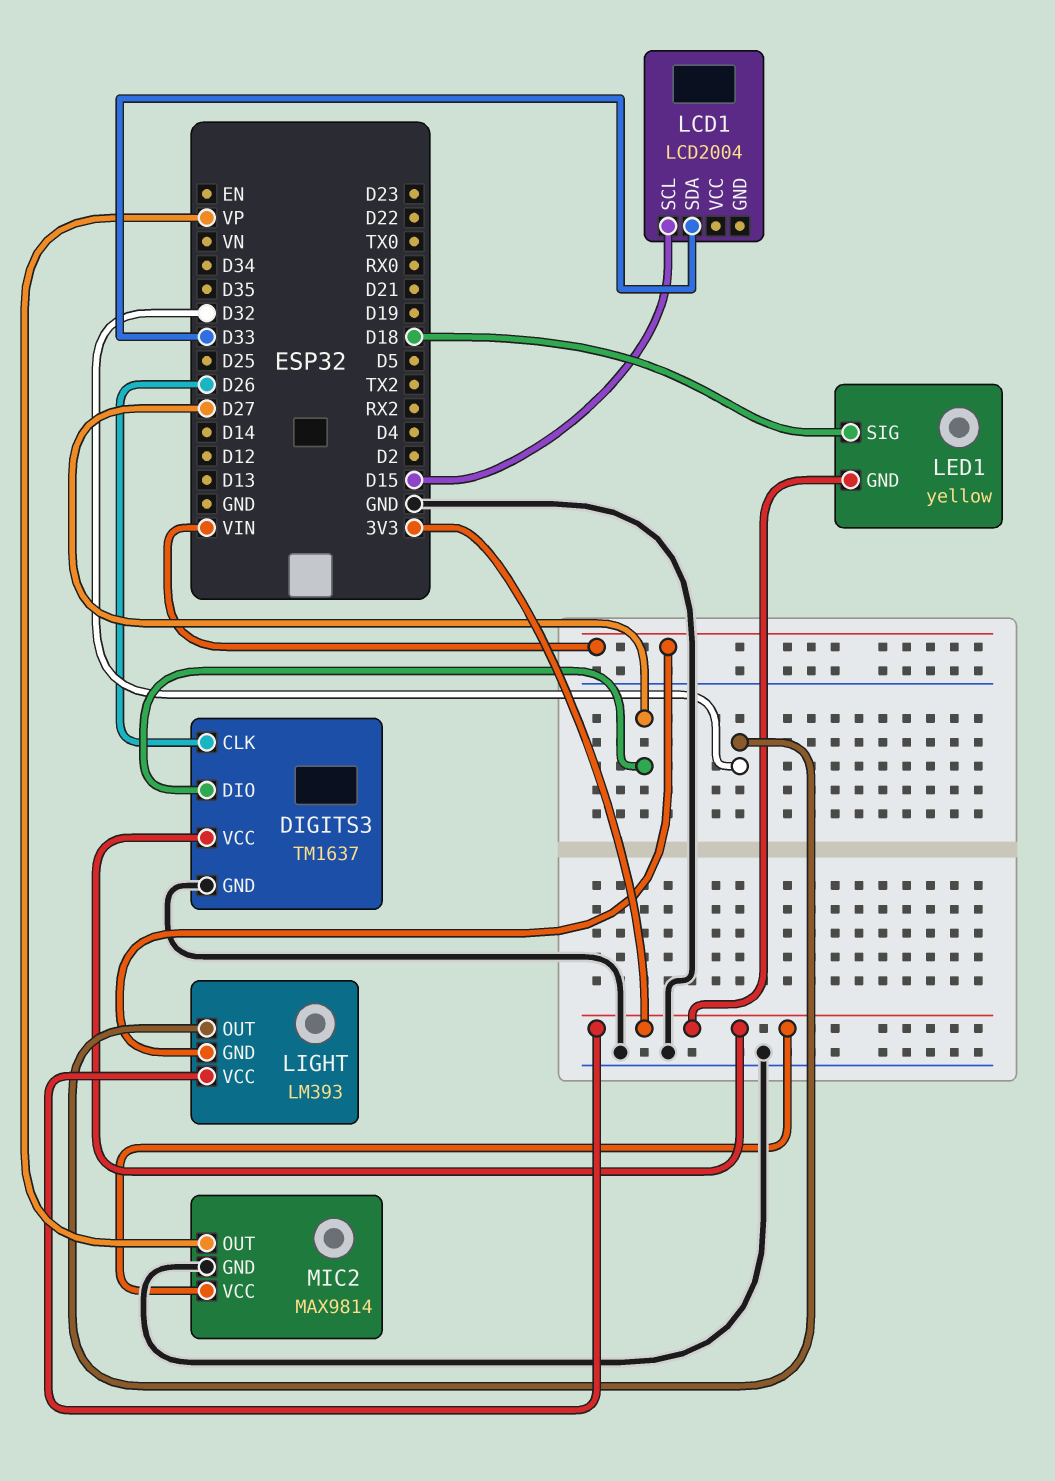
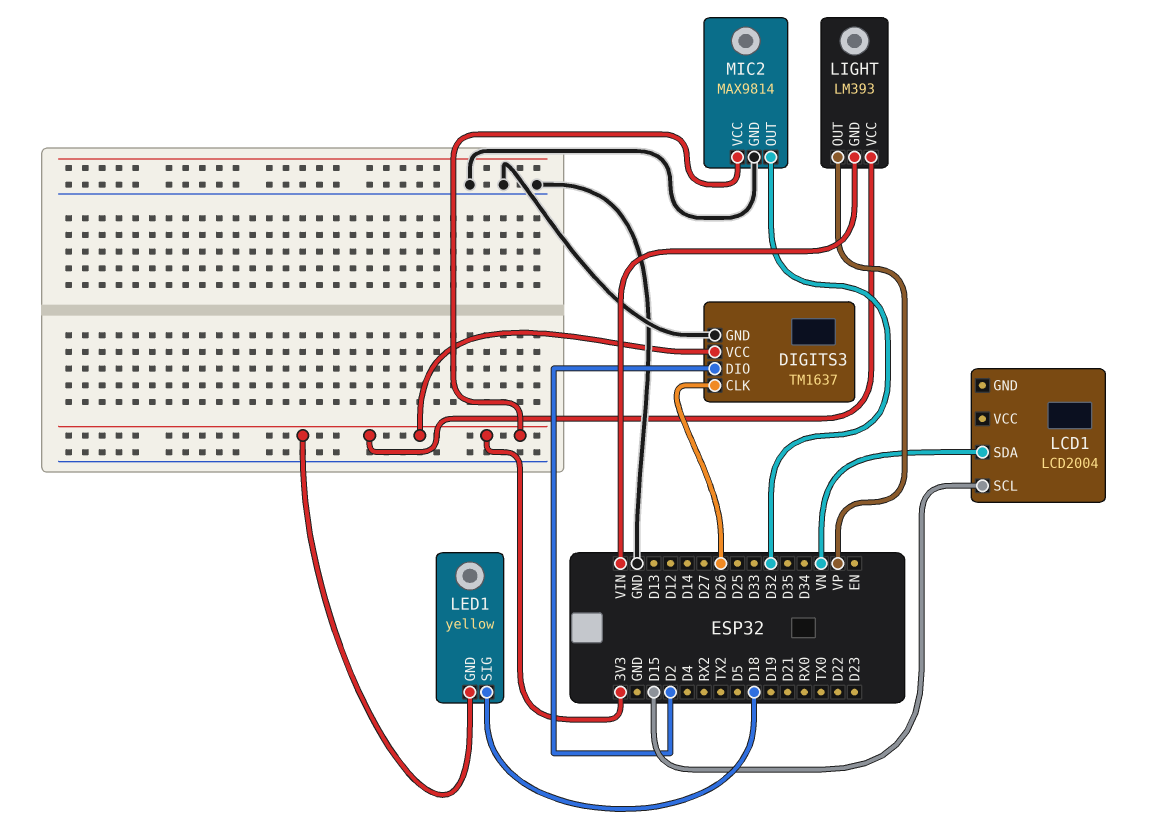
DIGITS3 pin DIO: D27 -> D2
LCD1 pin SDA: D33 -> VN
LIGHT pin OUT: D32 -> VP
MIC2 pin OUT: VP -> D32

